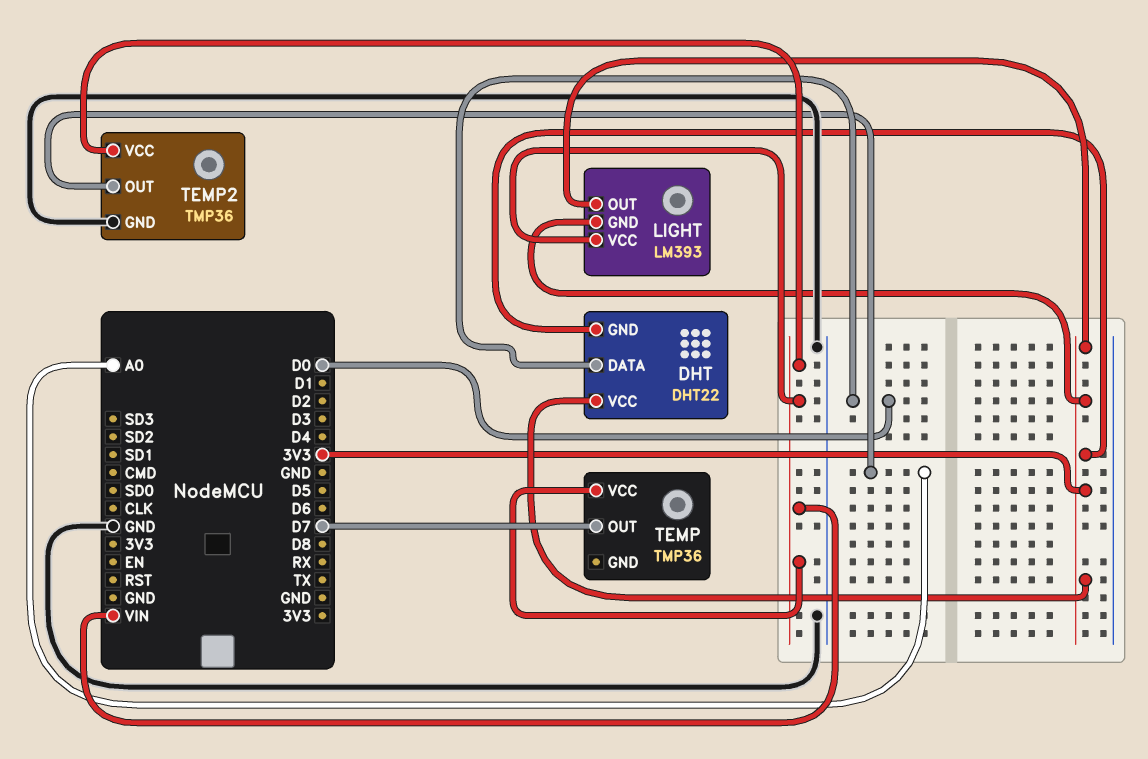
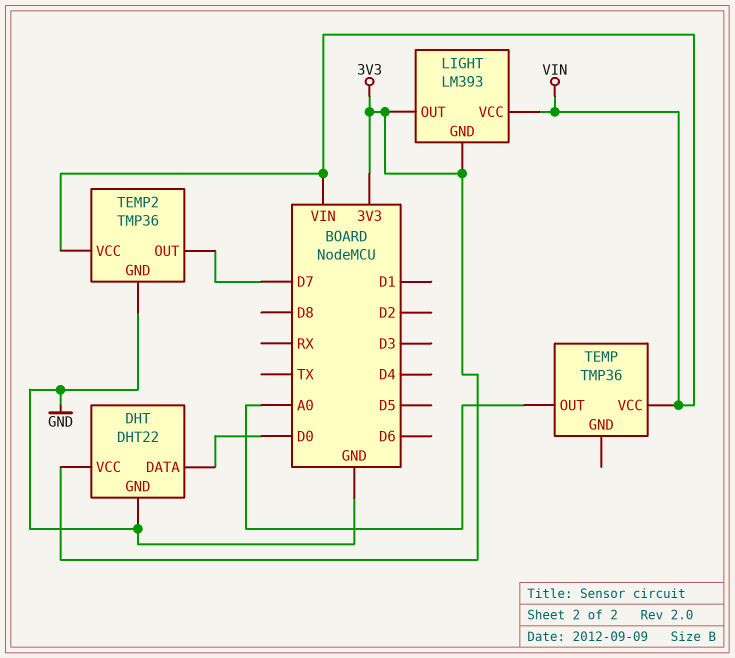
DHT pin GND: 3V3 -> GND
TEMP pin OUT: D7 -> A0
TEMP2 pin OUT: A0 -> D7

